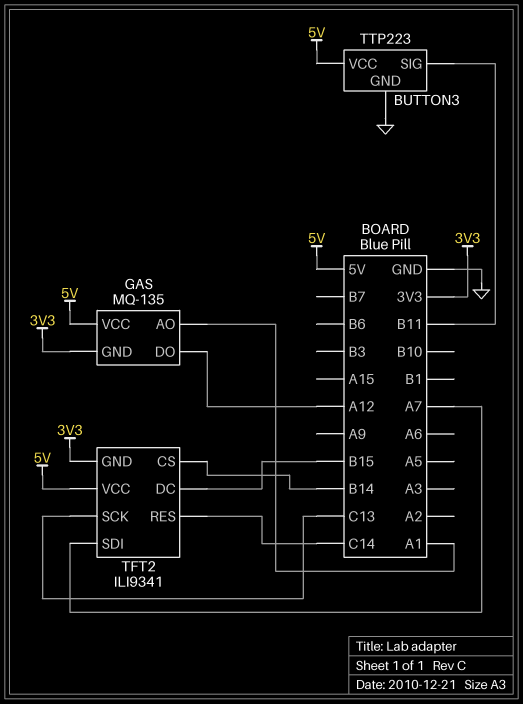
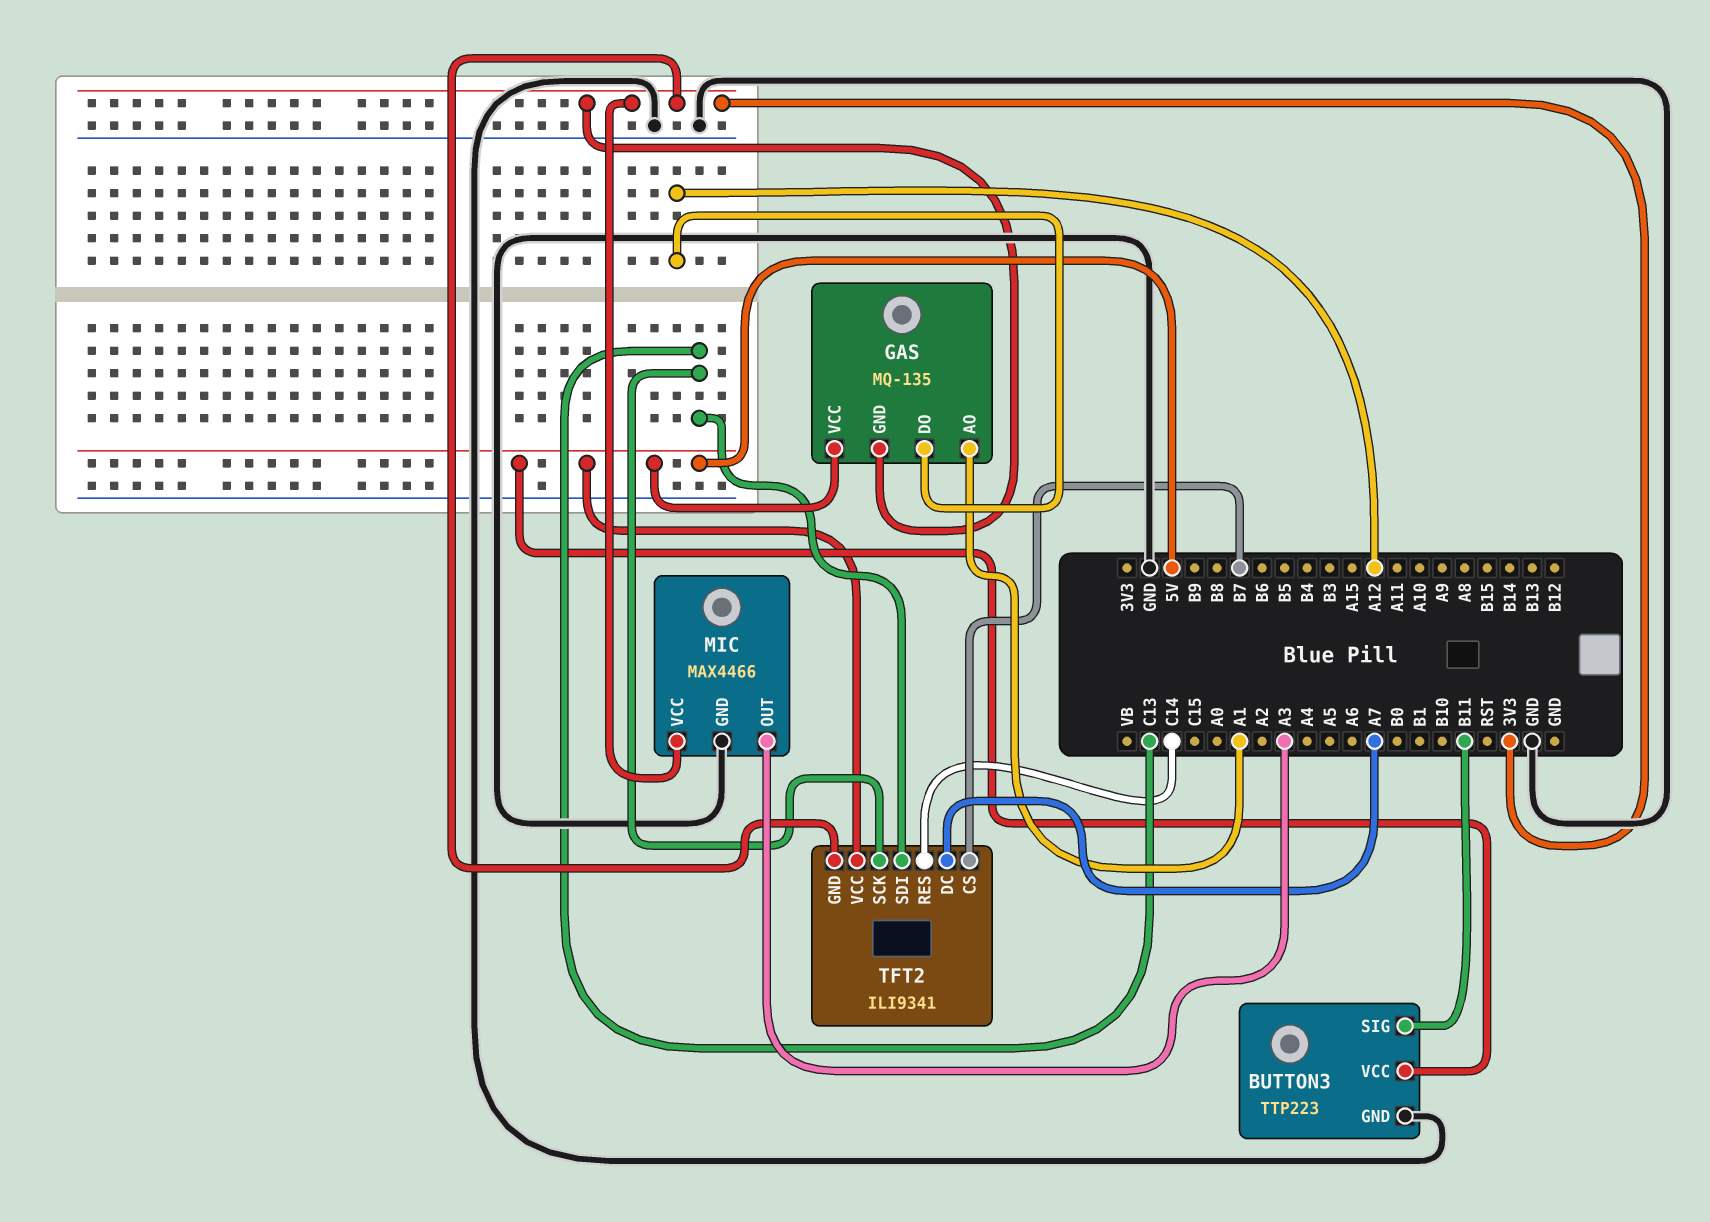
MIC: none -> MAX4466
MIC pin GND: none -> GND
MIC pin OUT: none -> A3
MIC pin VCC: none -> 3V3
TFT2 pin CS: B14 -> B7
TFT2 pin DC: B15 -> A7
TFT2 pin SDI: A7 -> C13

